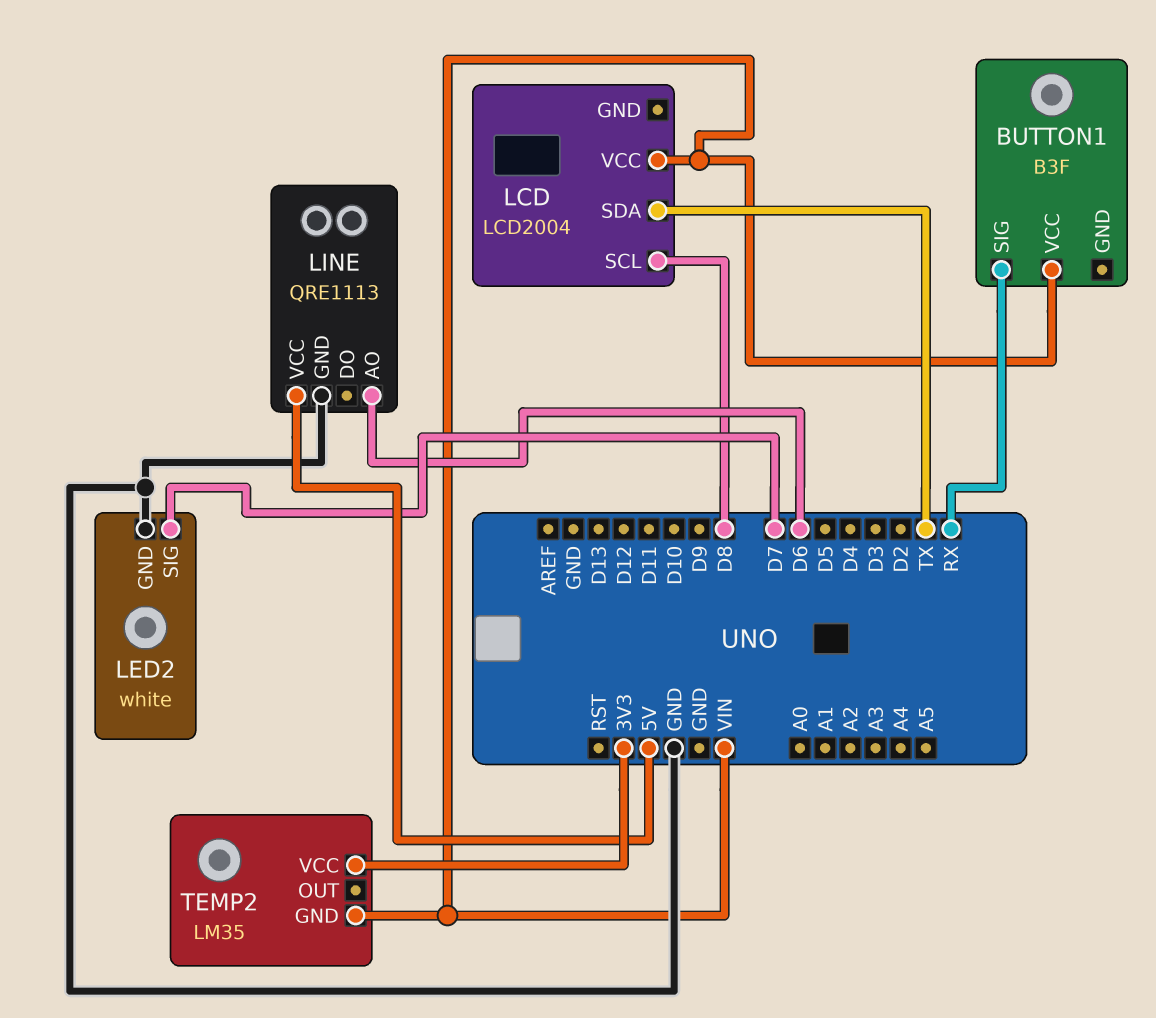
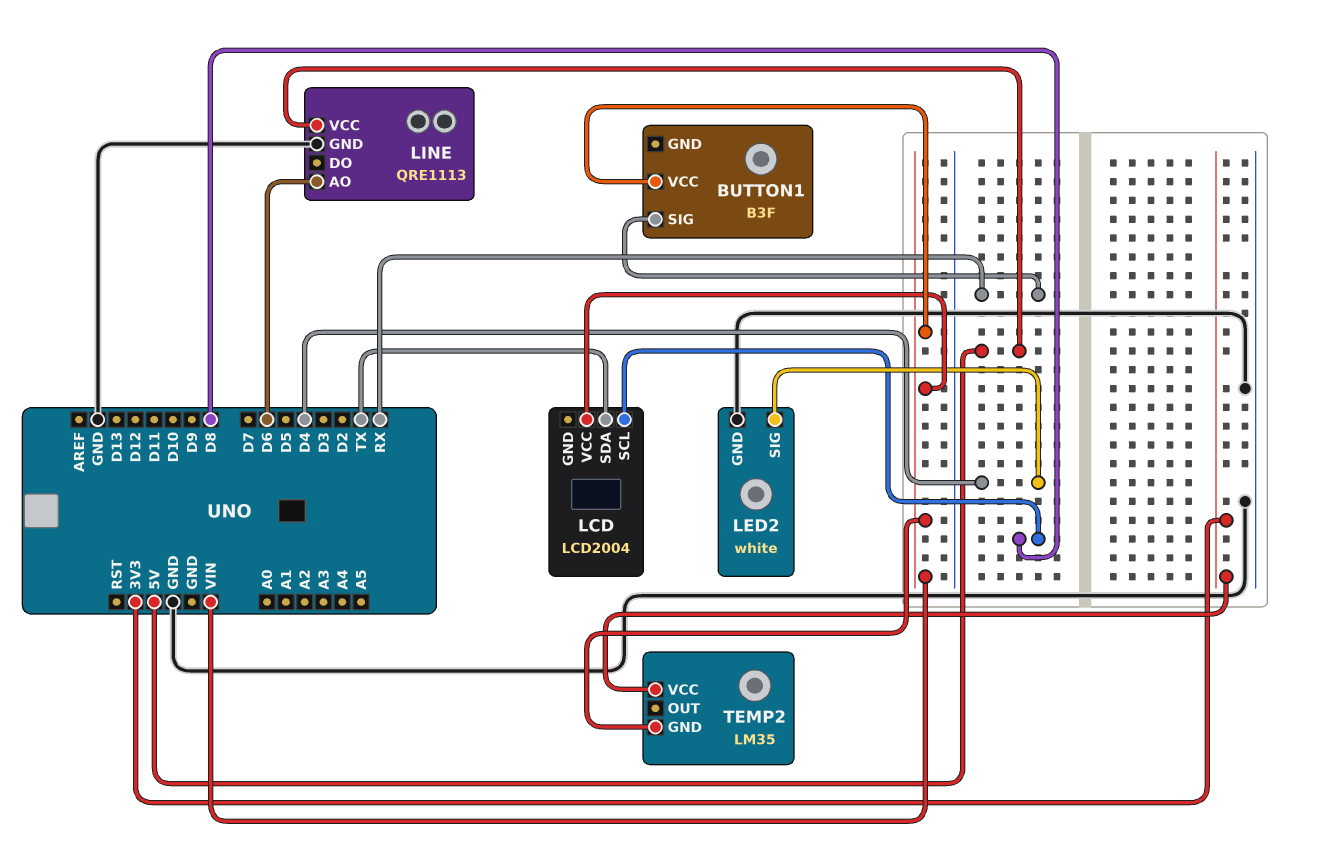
LED2 pin SIG: D7 -> D4

